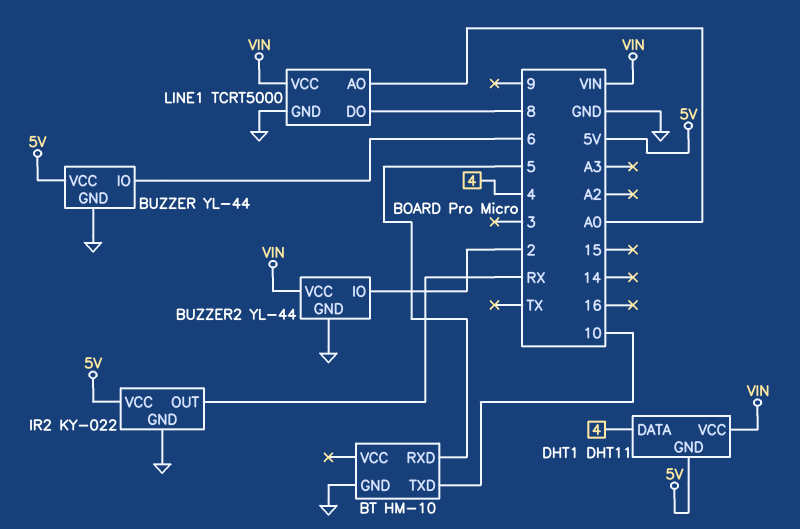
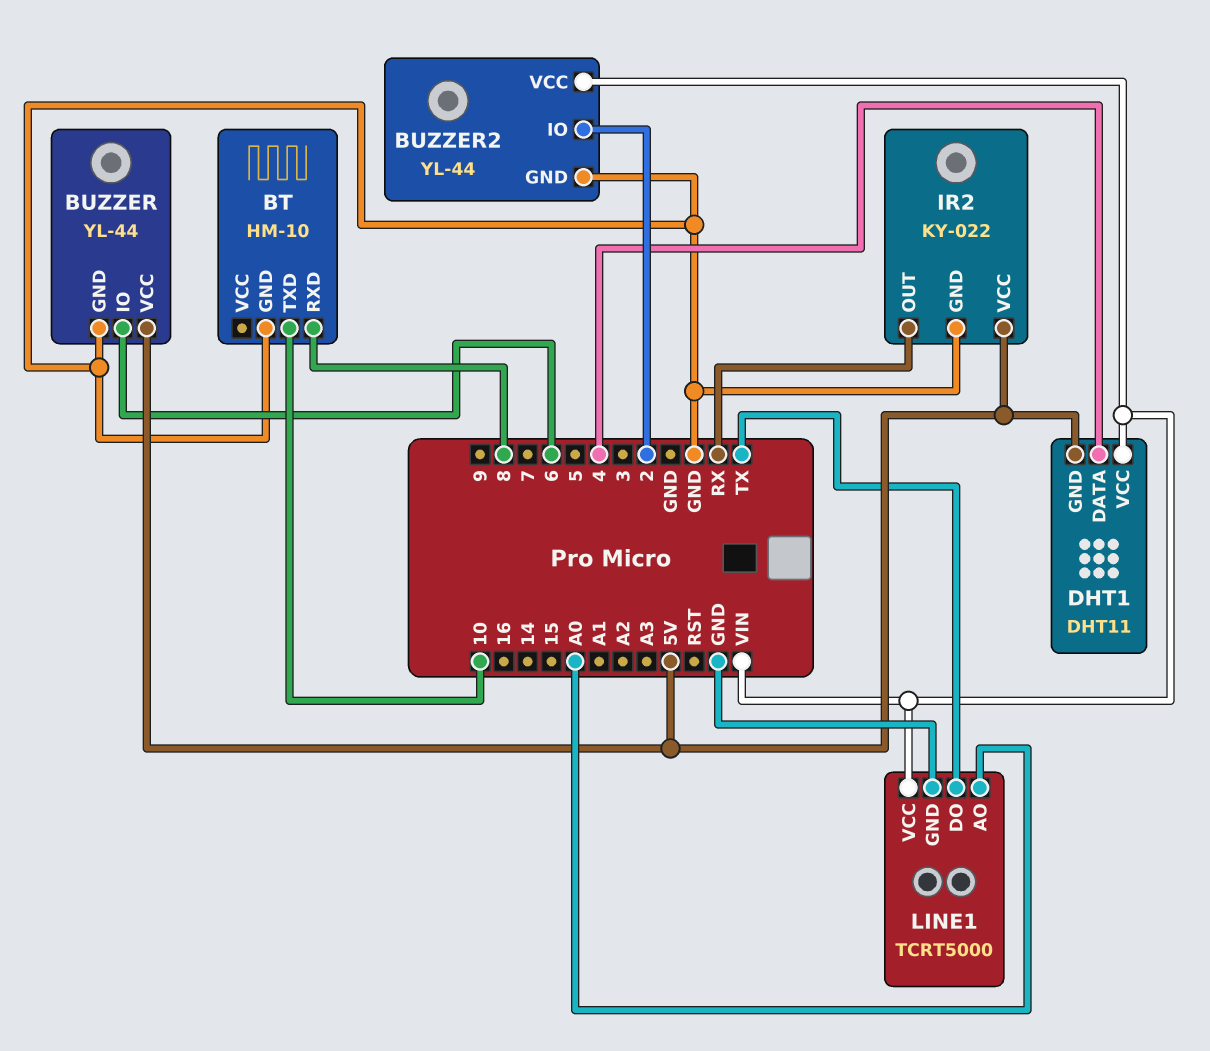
BT pin RXD: 5 -> 8
LINE1 pin DO: 8 -> TX

